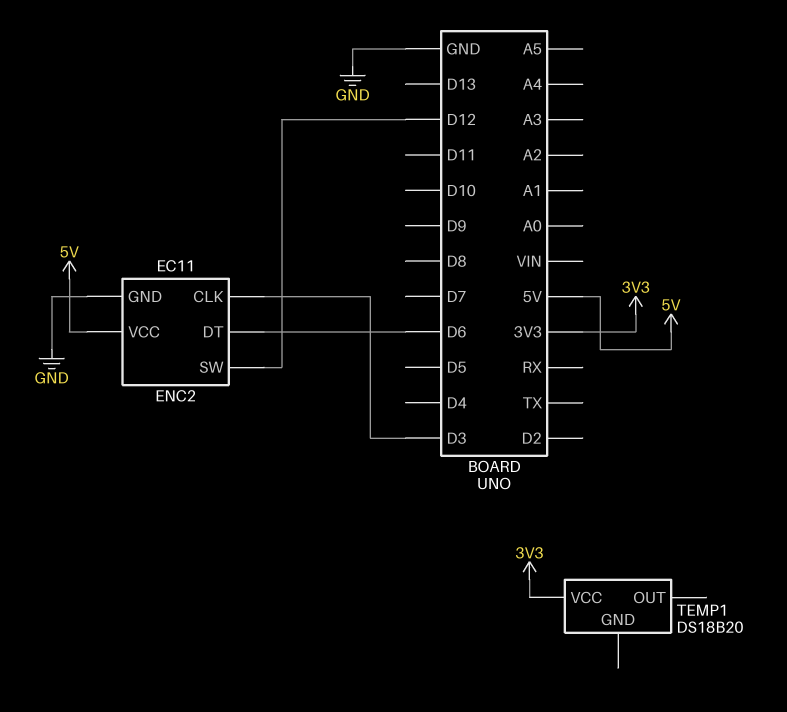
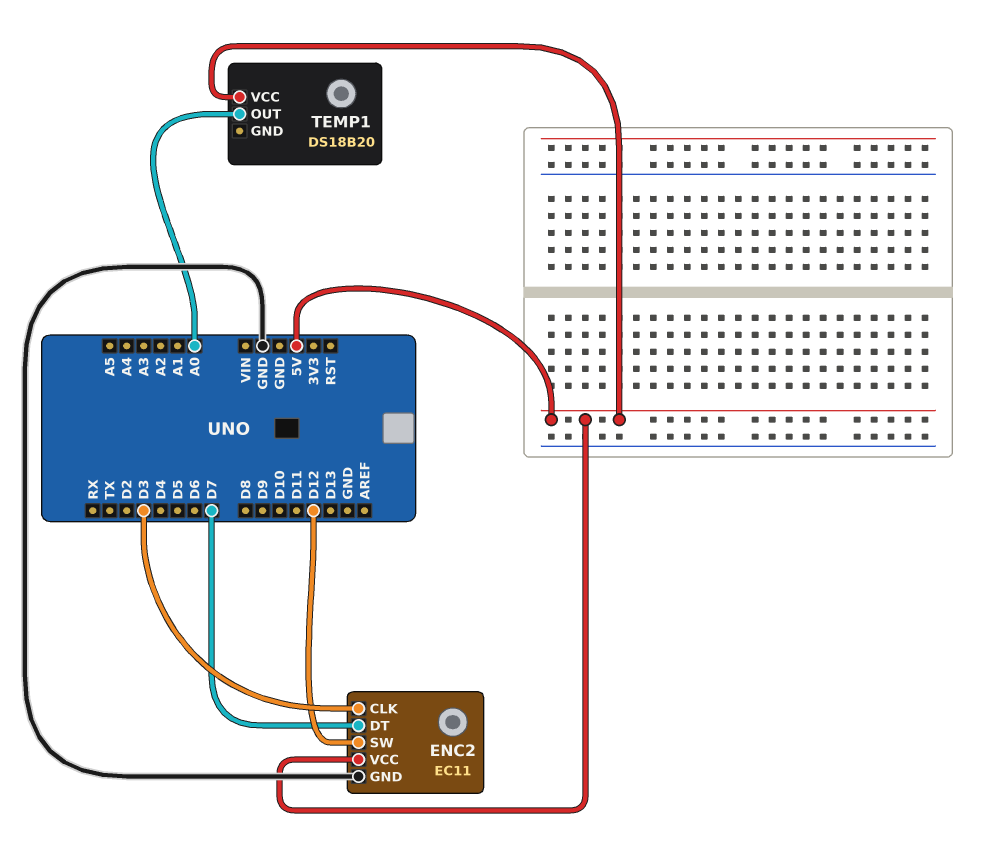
ENC2 pin DT: D6 -> D7
TEMP1 pin OUT: none -> A0
TEMP1 pin VCC: 3V3 -> 5V

